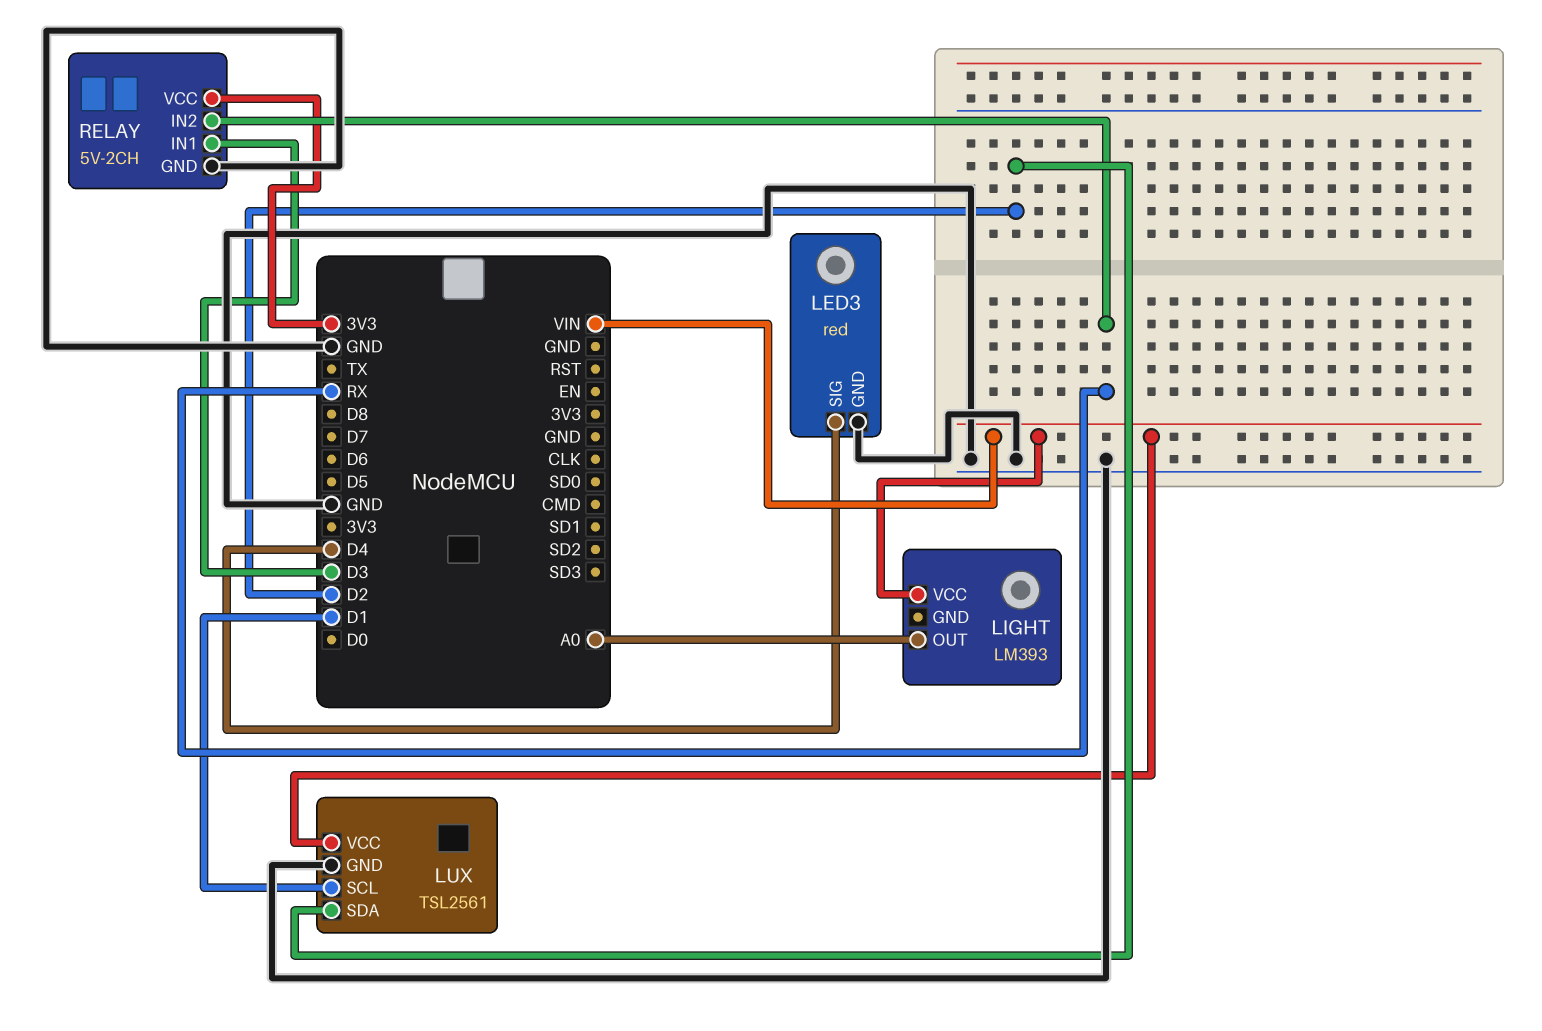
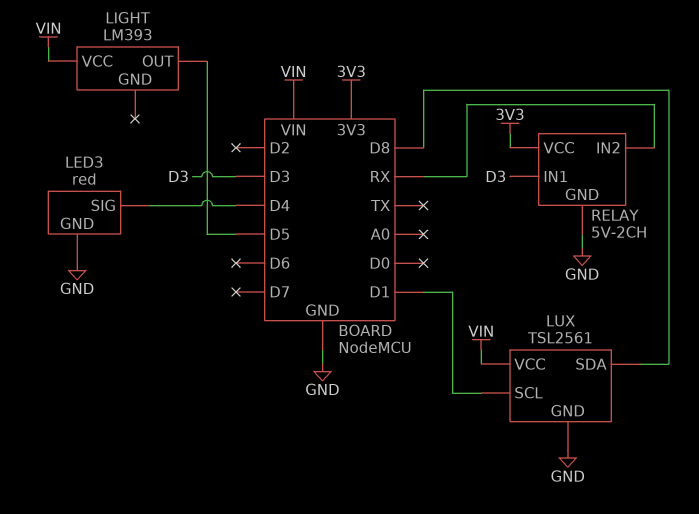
LIGHT pin OUT: A0 -> D5
LUX pin SDA: D2 -> D8

